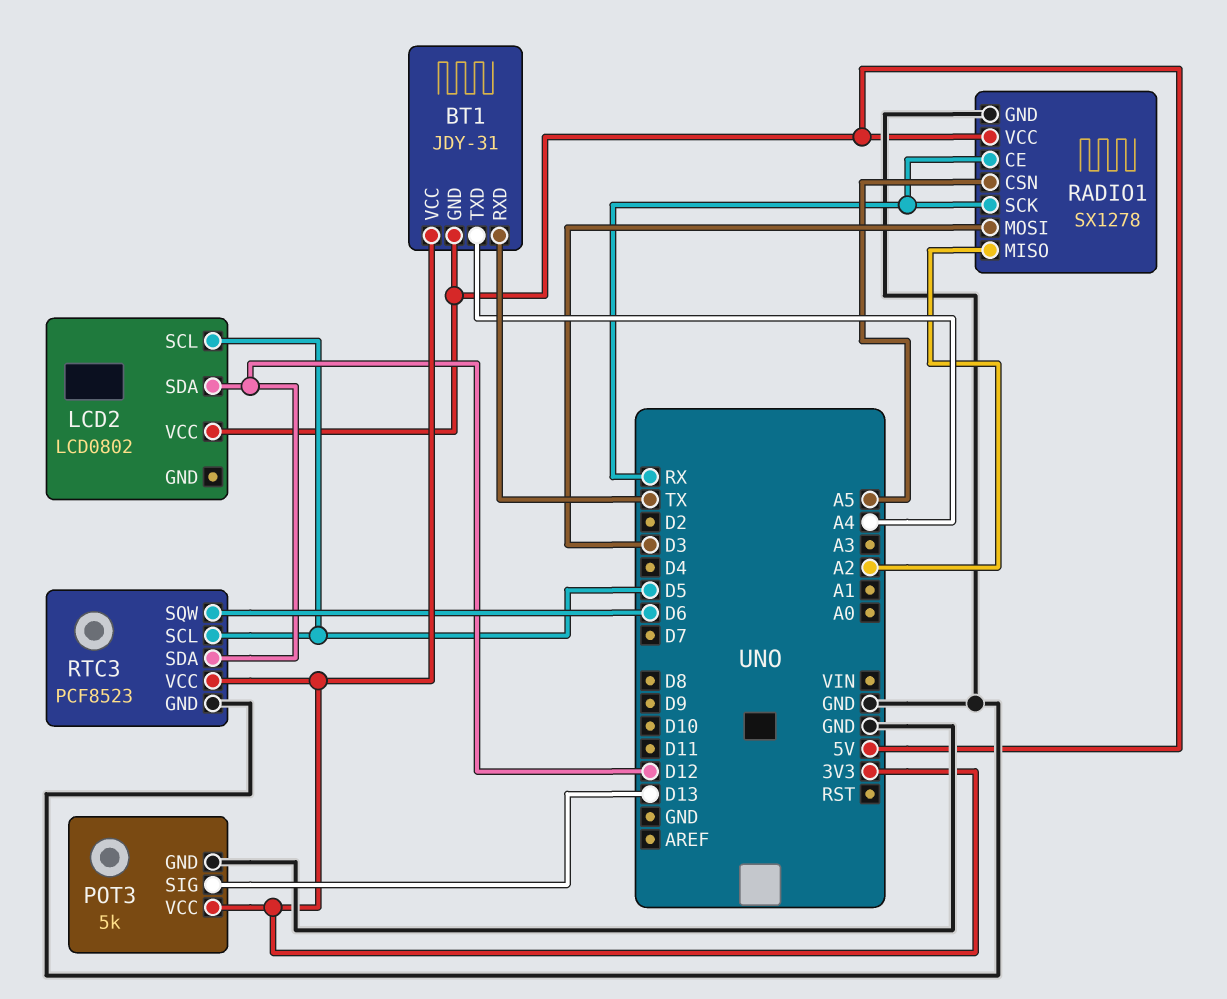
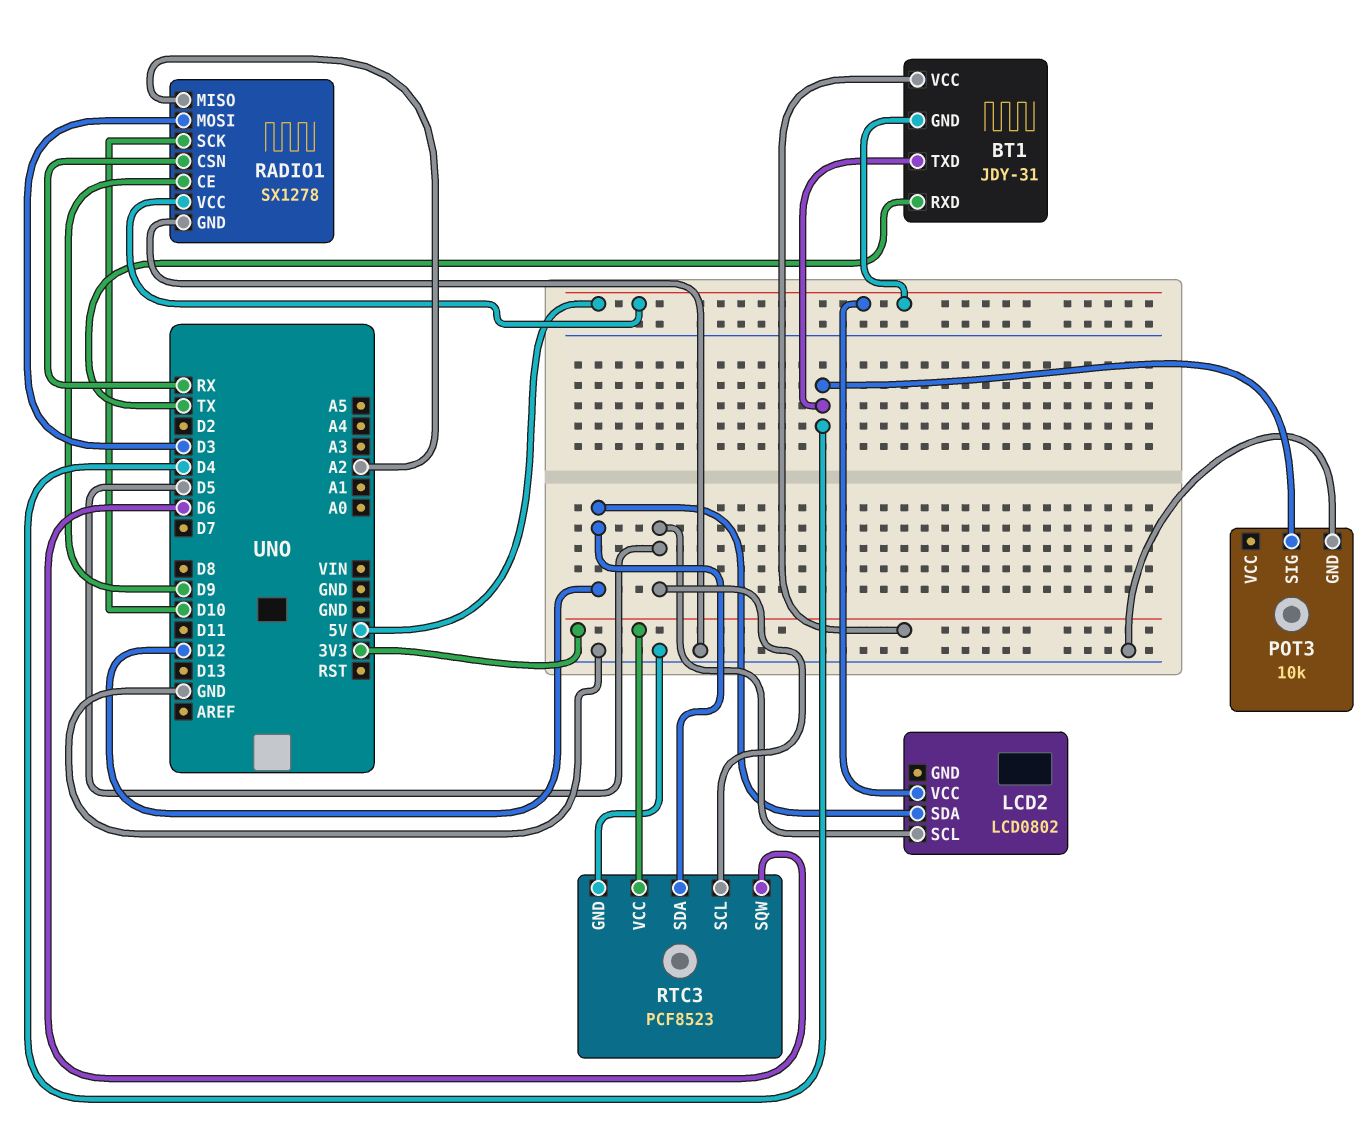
BT1 pin TXD: A4 -> D4
POT3: 5k -> 10k
POT3 pin SIG: D13 -> D4
POT3 pin VCC: 3V3 -> none
RADIO1 pin CE: RX -> D9
RADIO1 pin CSN: A5 -> RX
RADIO1 pin SCK: RX -> D10

